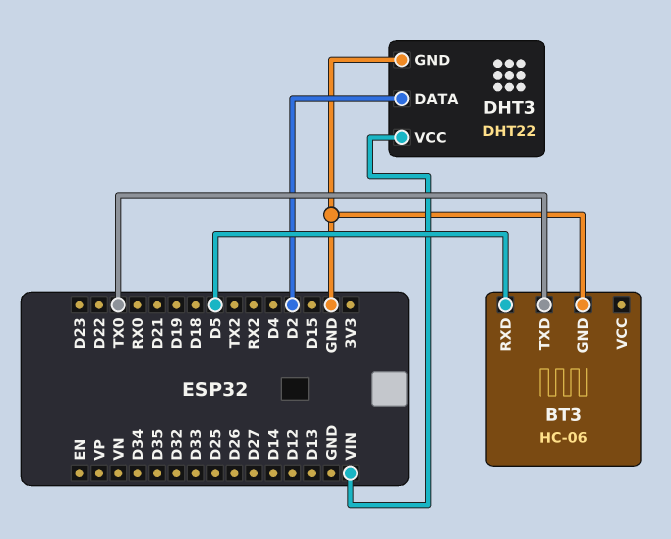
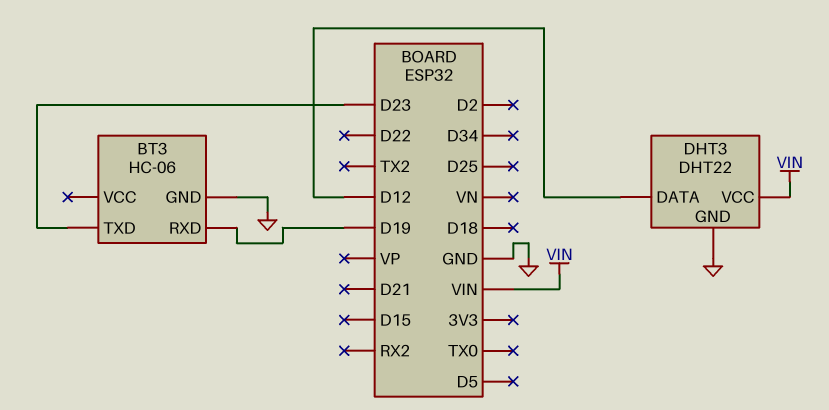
BT3 pin RXD: D5 -> D19
BT3 pin TXD: TX0 -> D23
DHT3 pin DATA: D2 -> D12

